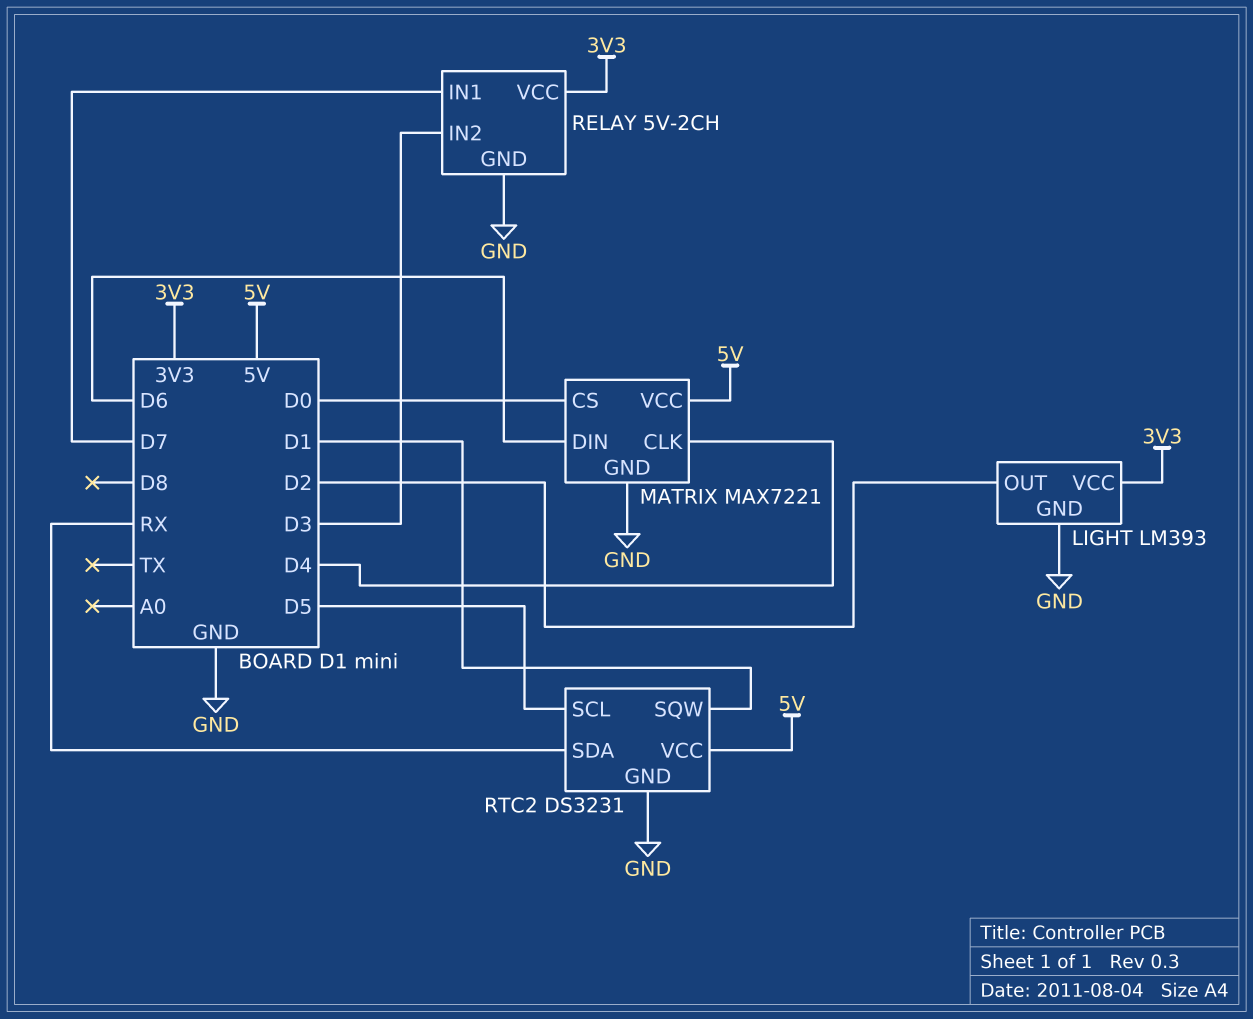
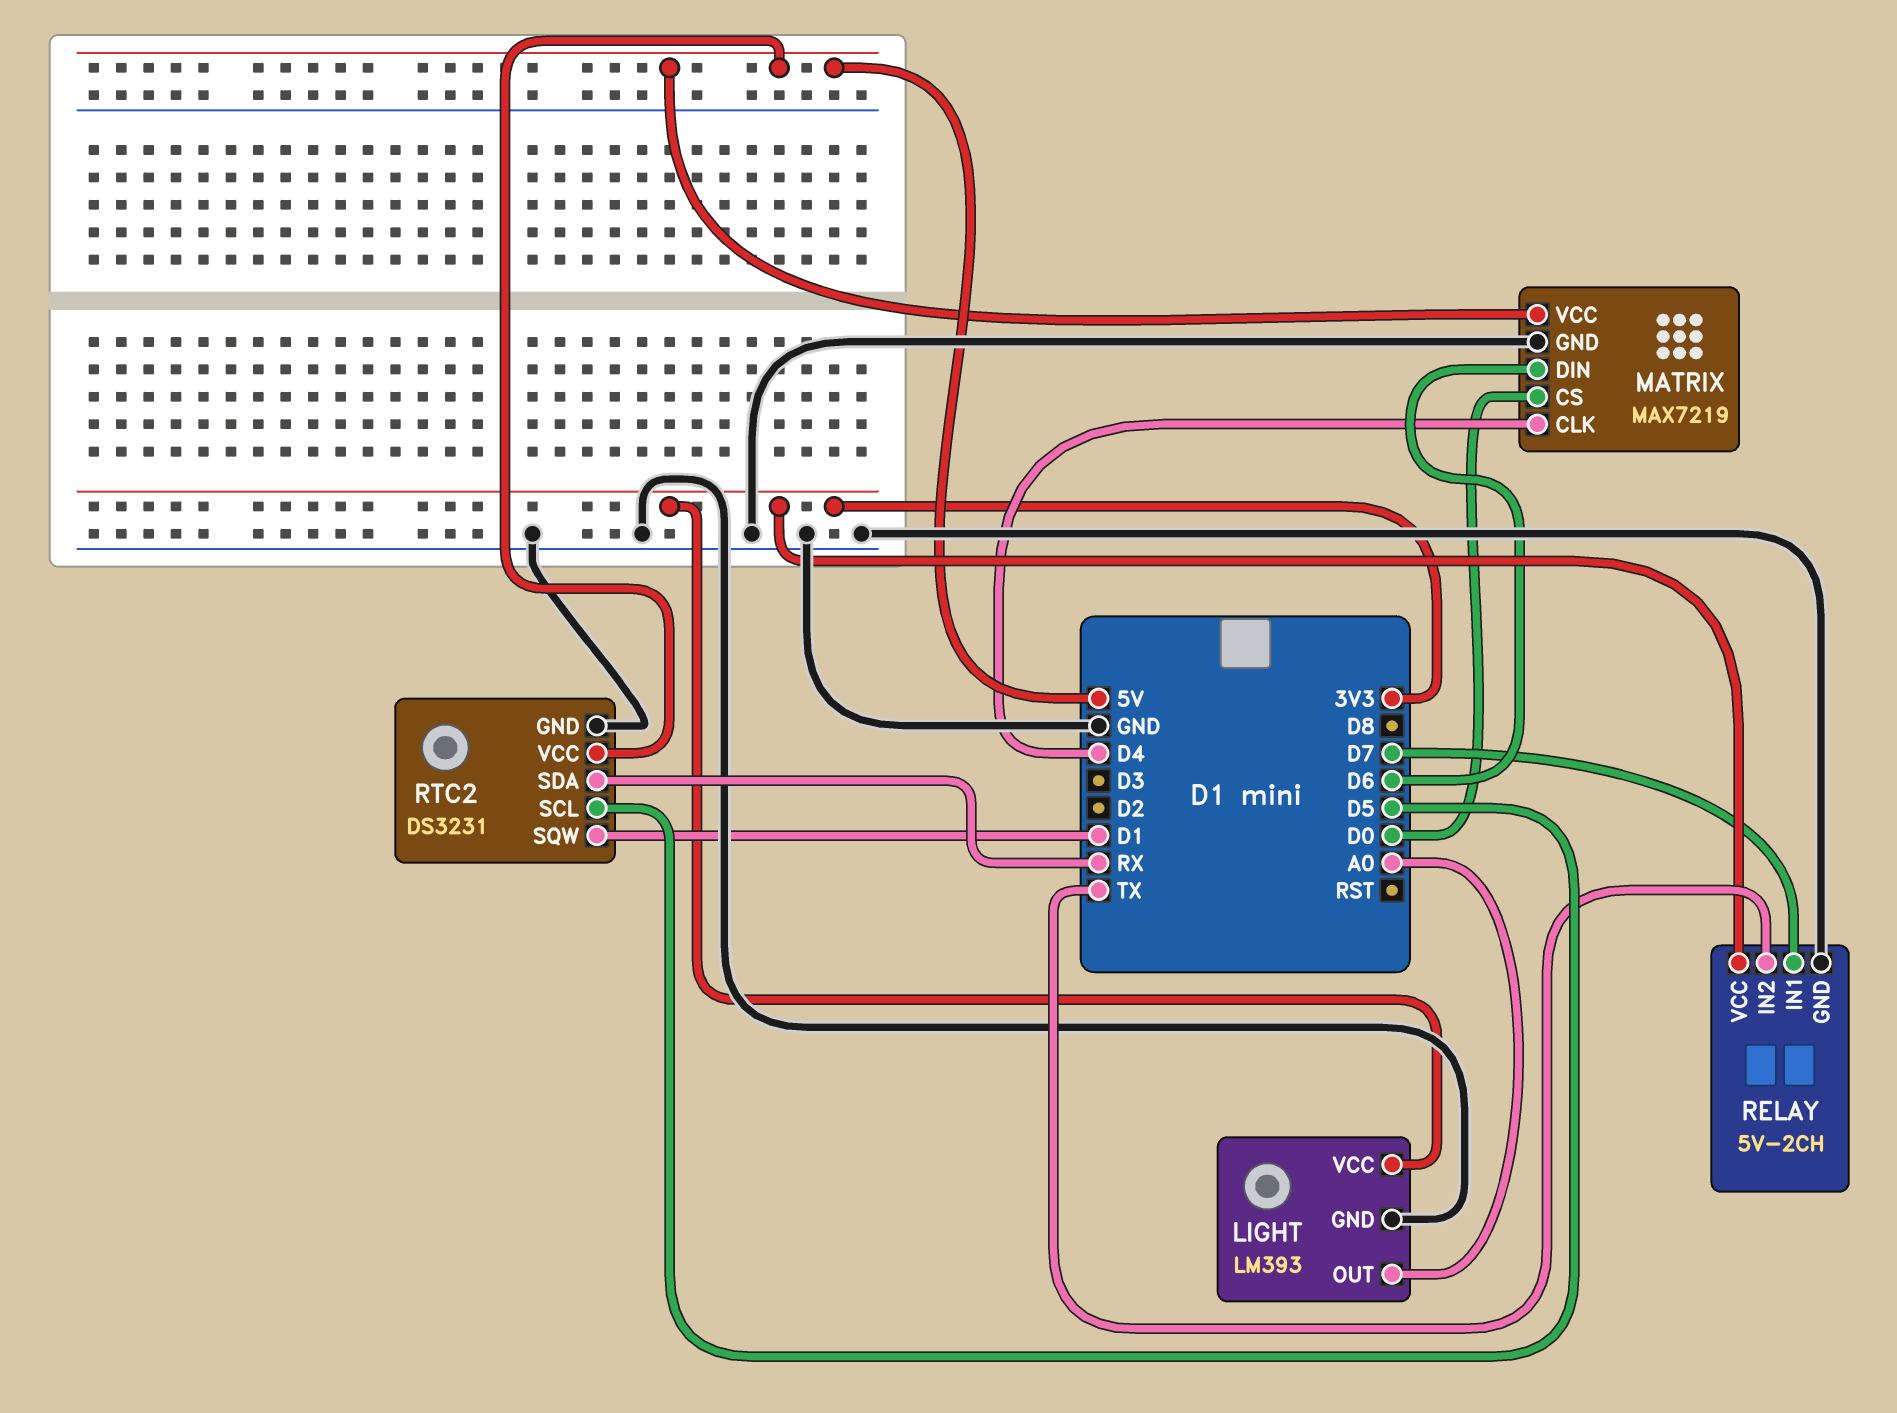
LIGHT pin OUT: D2 -> A0
MATRIX: MAX7221 -> MAX7219
RELAY pin IN2: D3 -> TX

